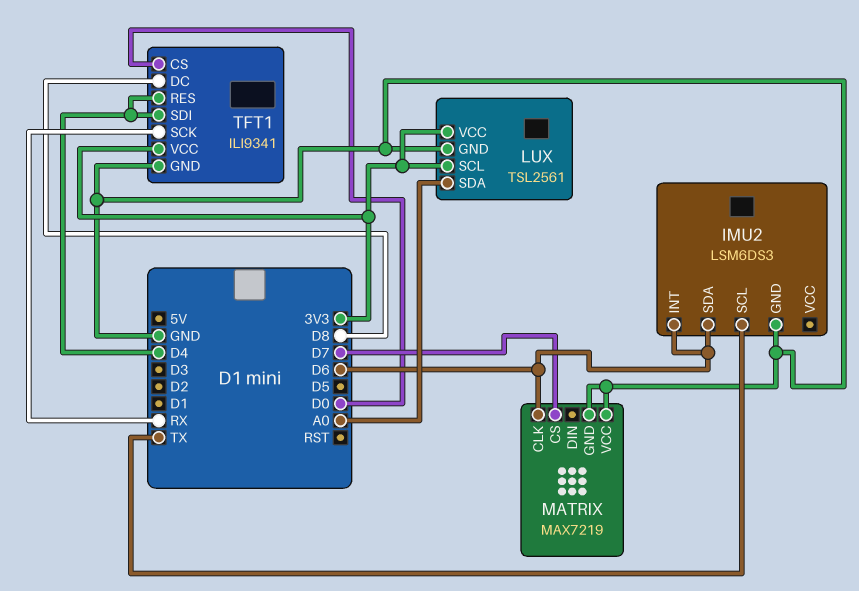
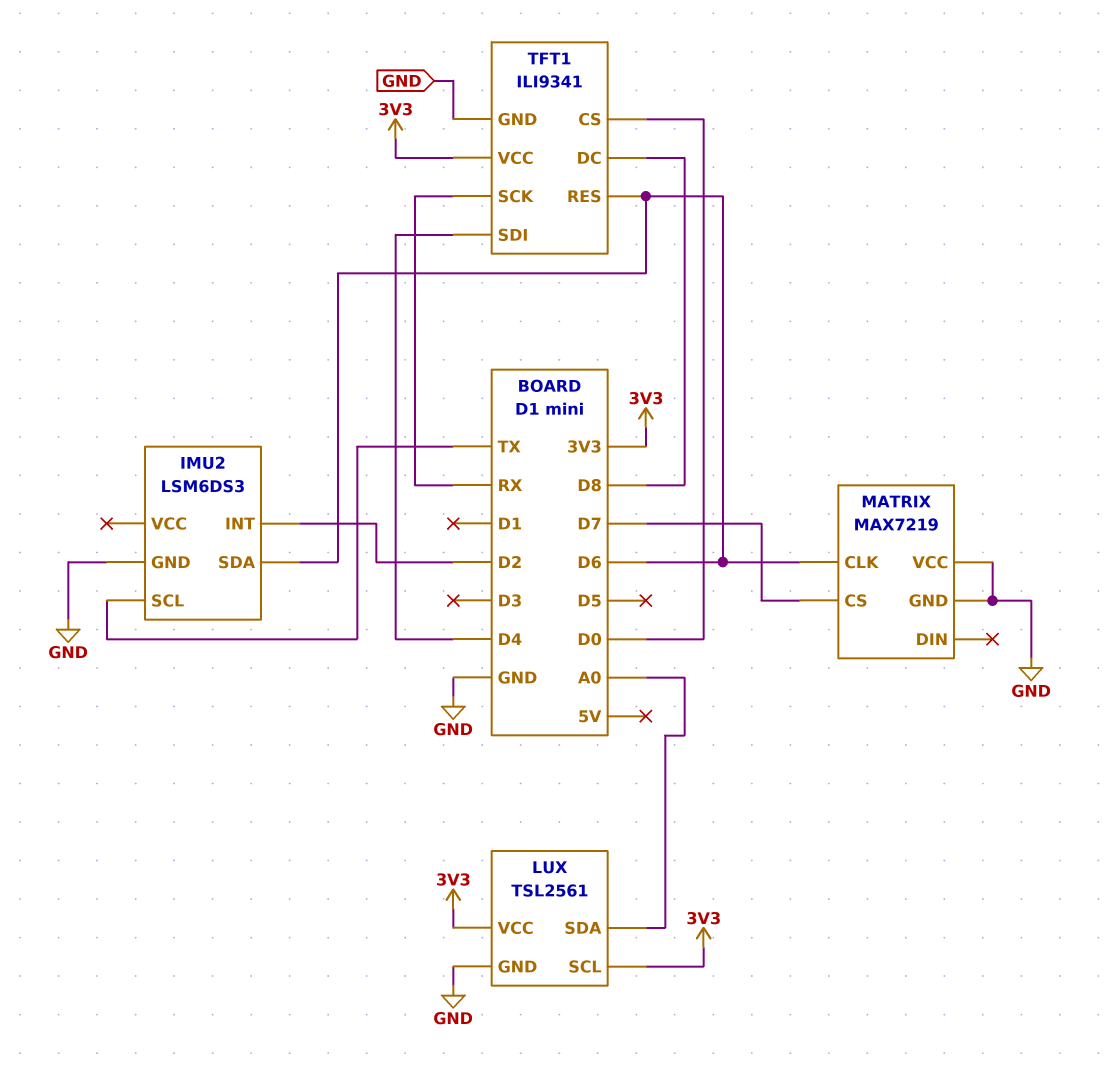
IMU2 pin INT: D6 -> D2
TFT1 pin RES: D4 -> D6

